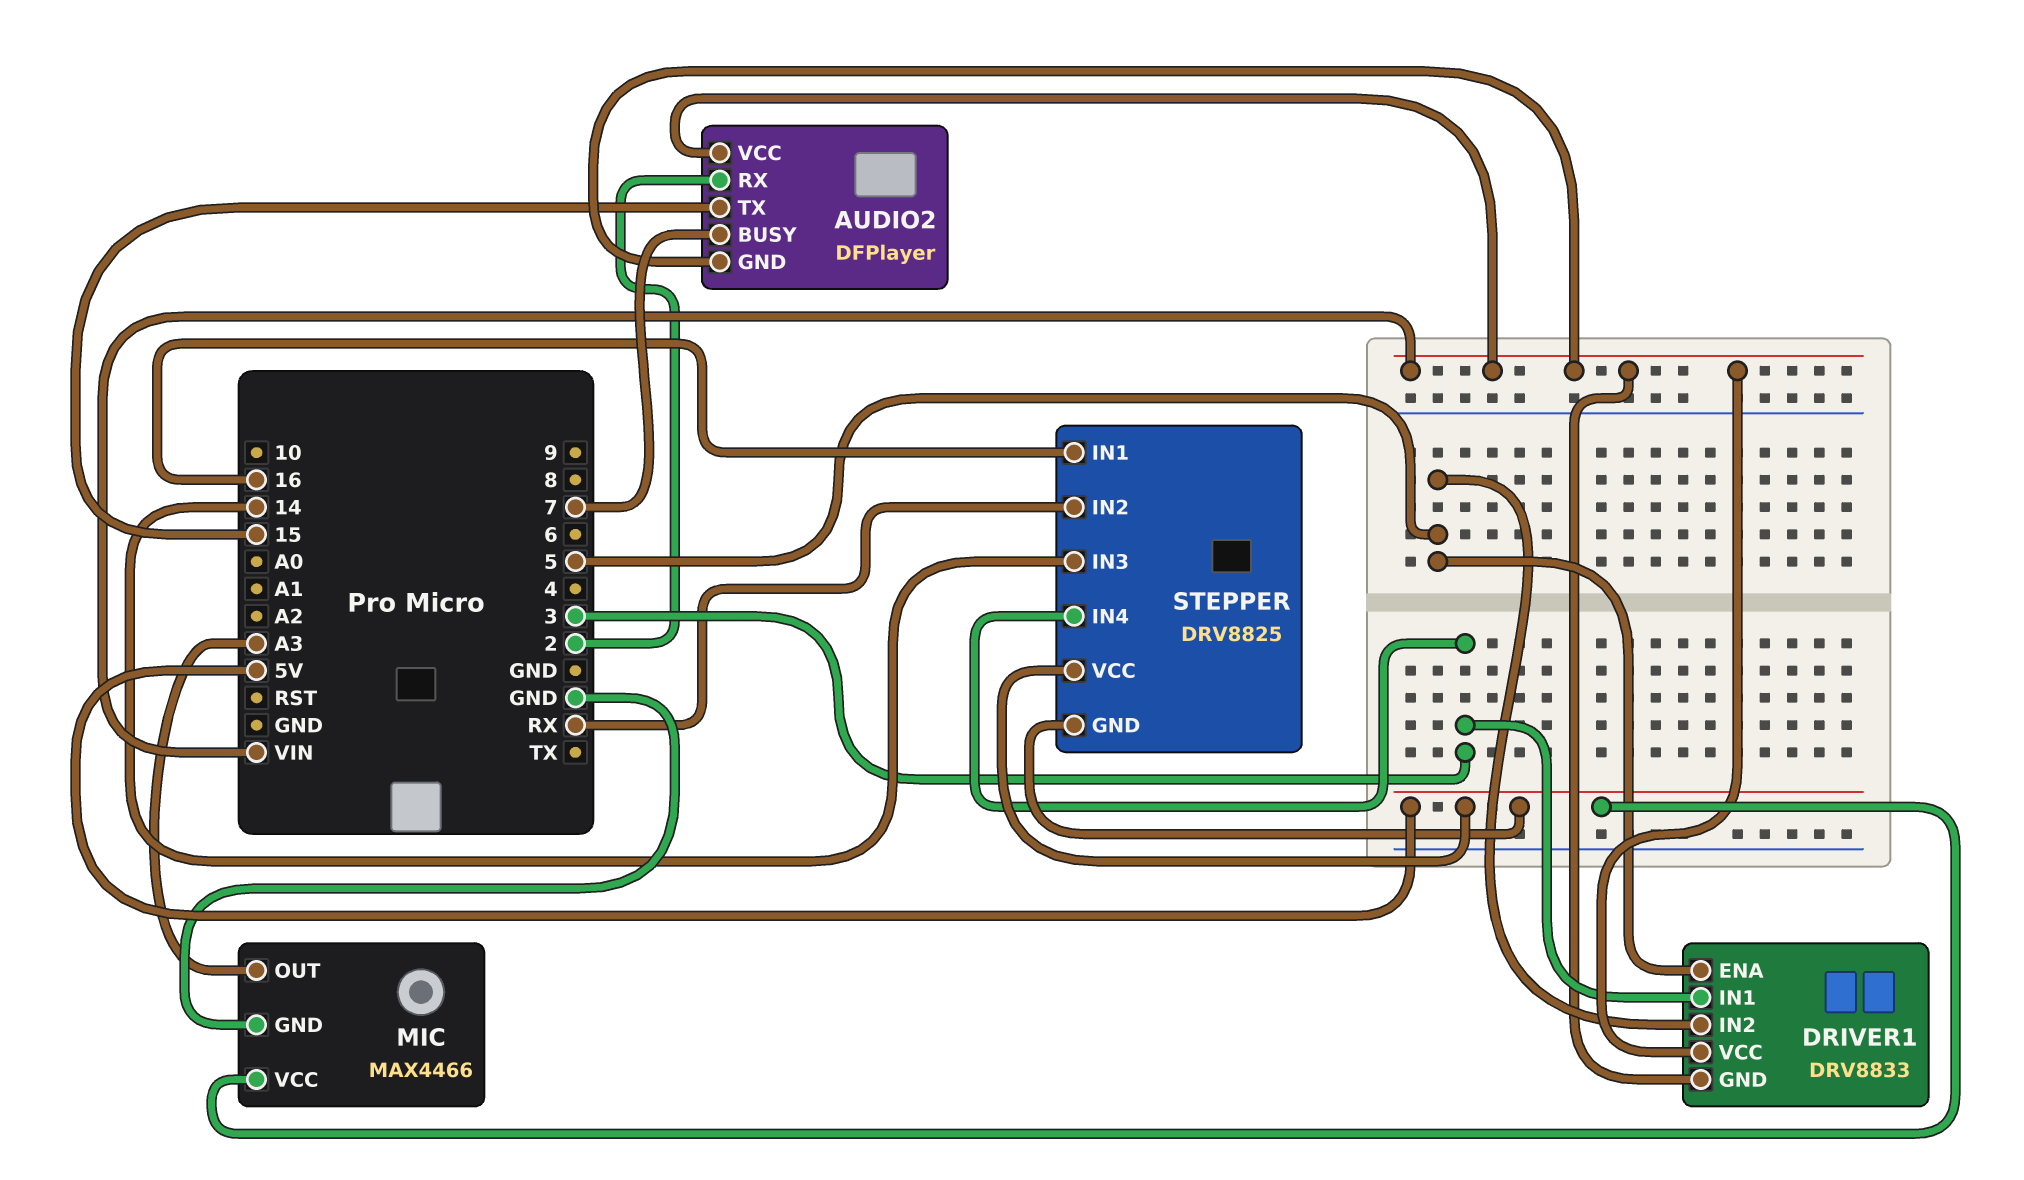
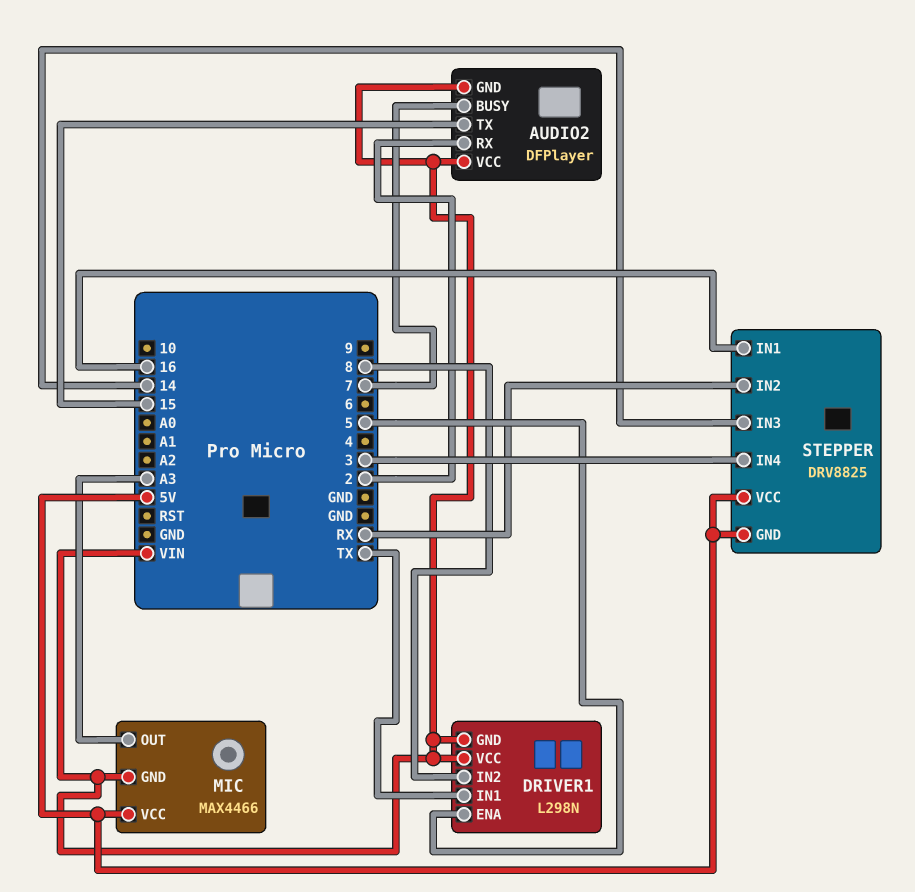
DRIVER1: DRV8833 -> L298N
DRIVER1 pin IN1: 3 -> TX
DRIVER1 pin IN2: 5 -> 8
MIC pin GND: GND -> VIN

